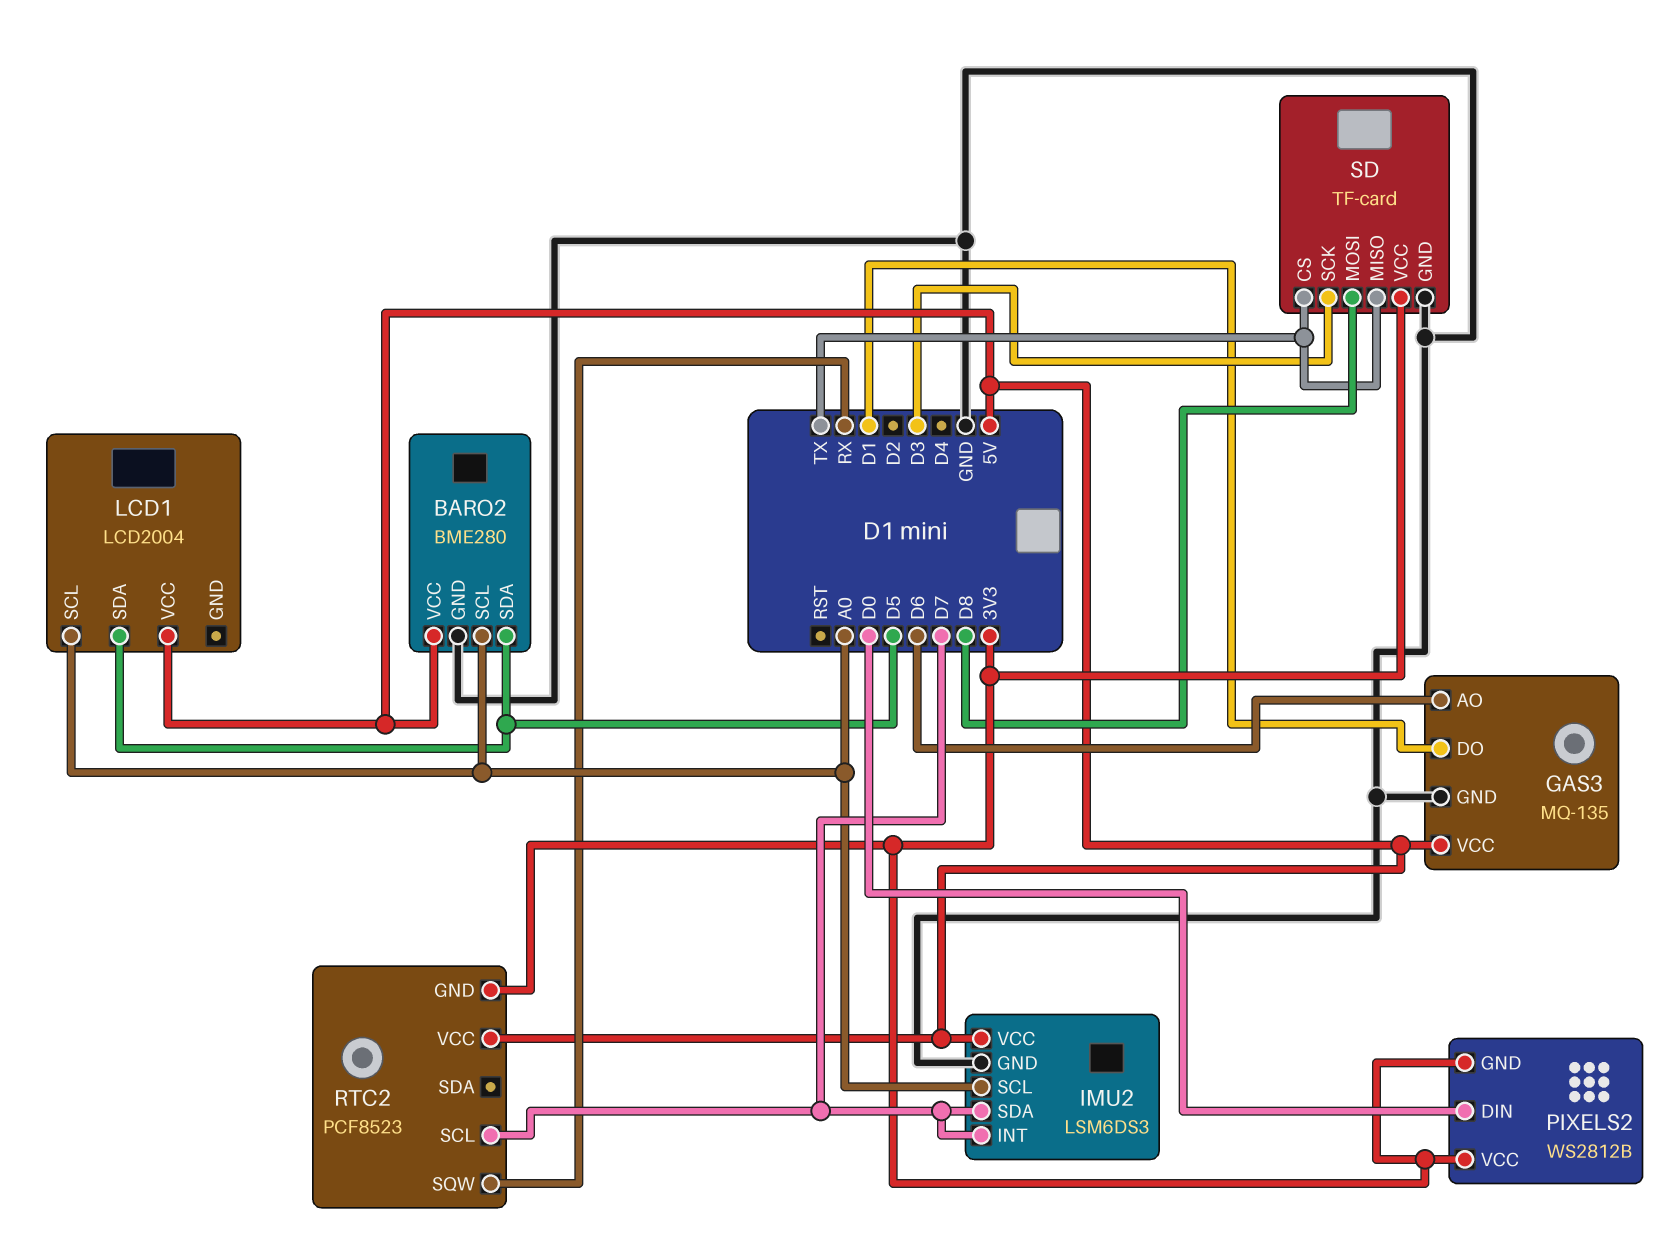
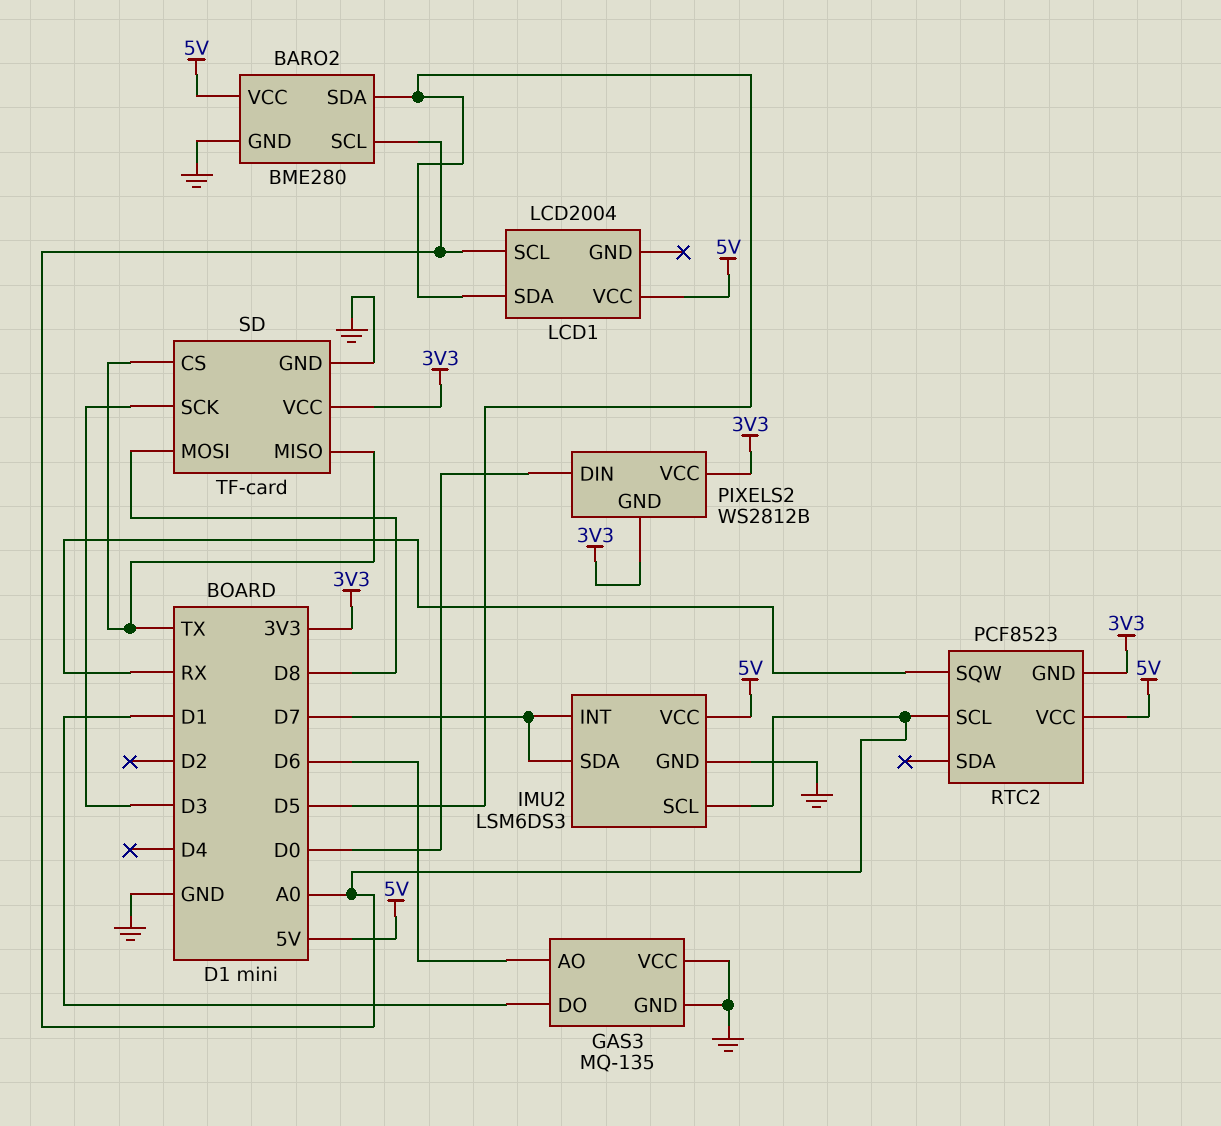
GAS3 pin VCC: 5V -> GND
RTC2 pin SCL: D7 -> A0

